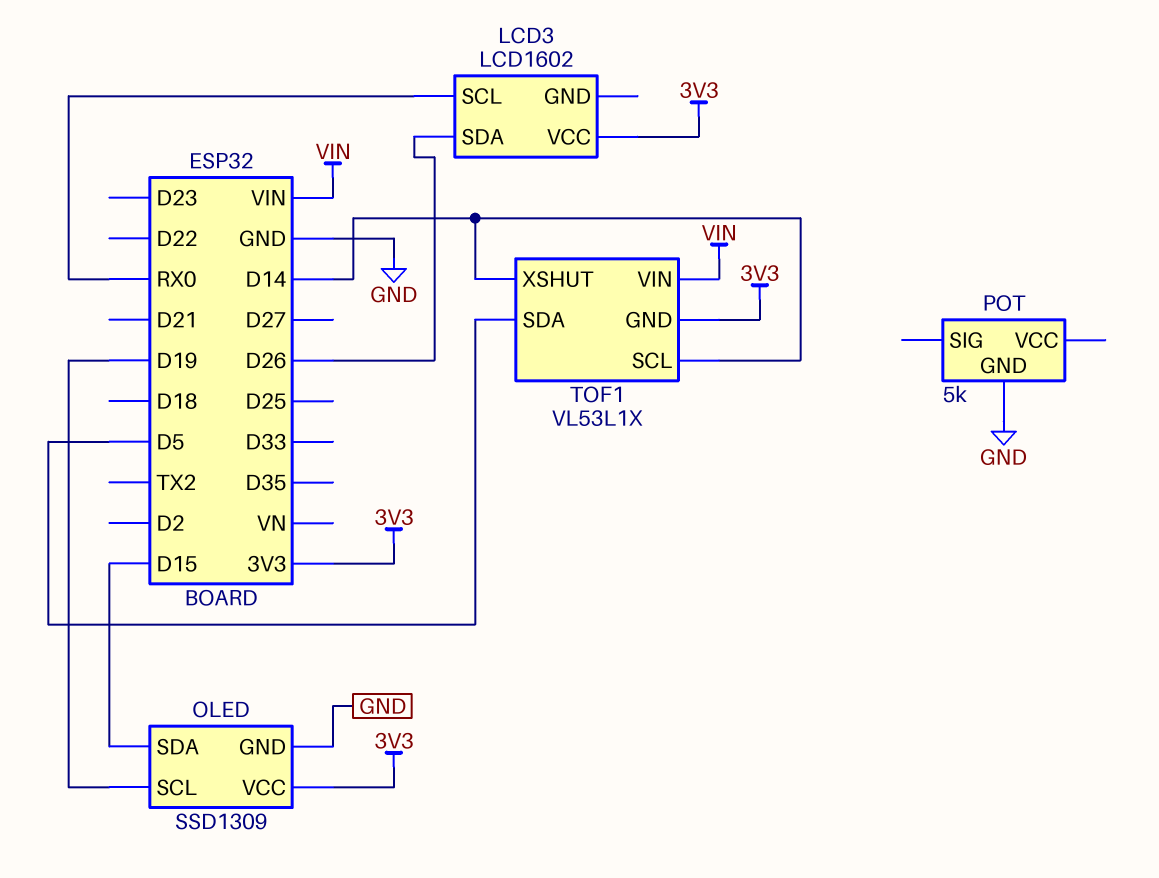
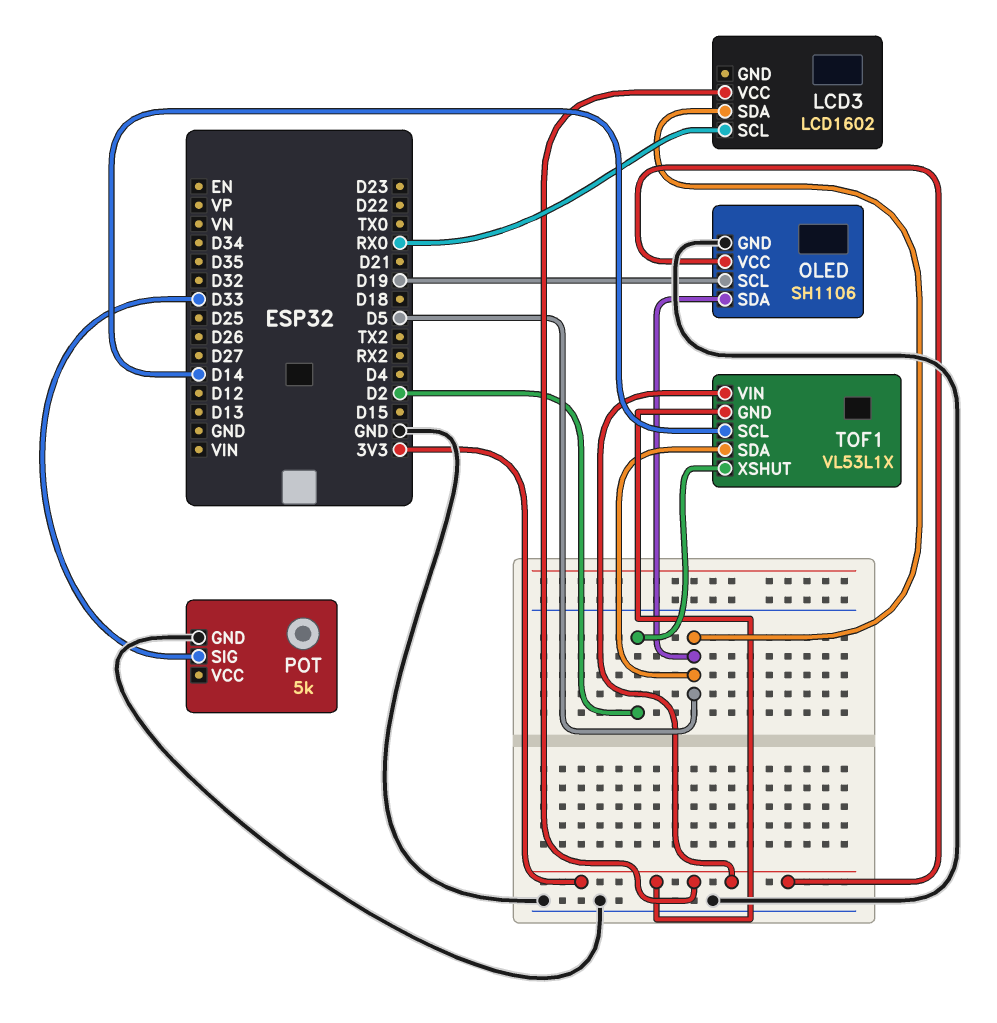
LCD3 pin SDA: D26 -> D5
OLED: SSD1309 -> SH1106
OLED pin SDA: D15 -> D5
POT pin SIG: none -> D33
TOF1 pin VIN: VIN -> 3V3
TOF1 pin XSHUT: D14 -> D2

